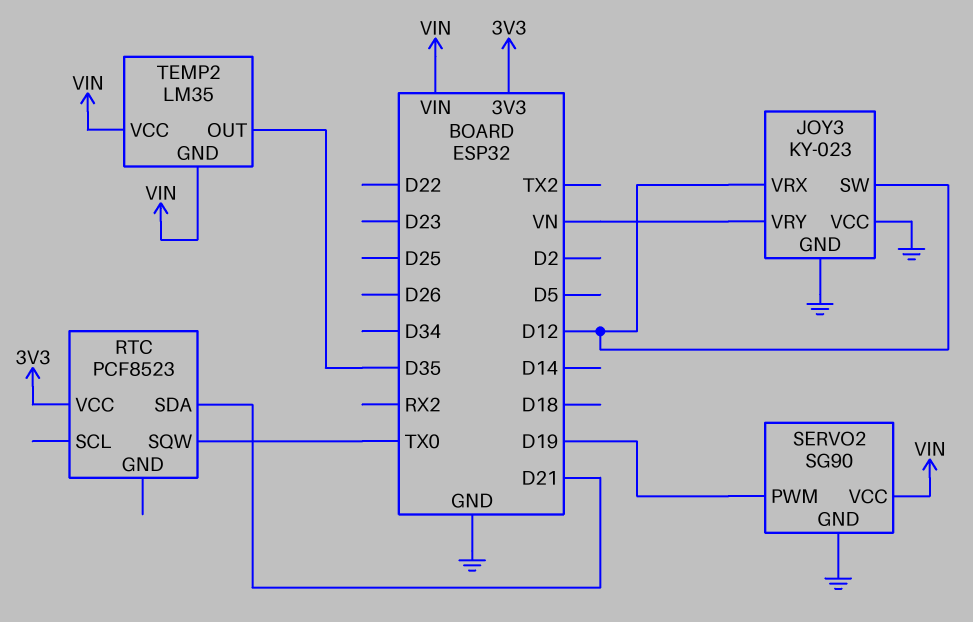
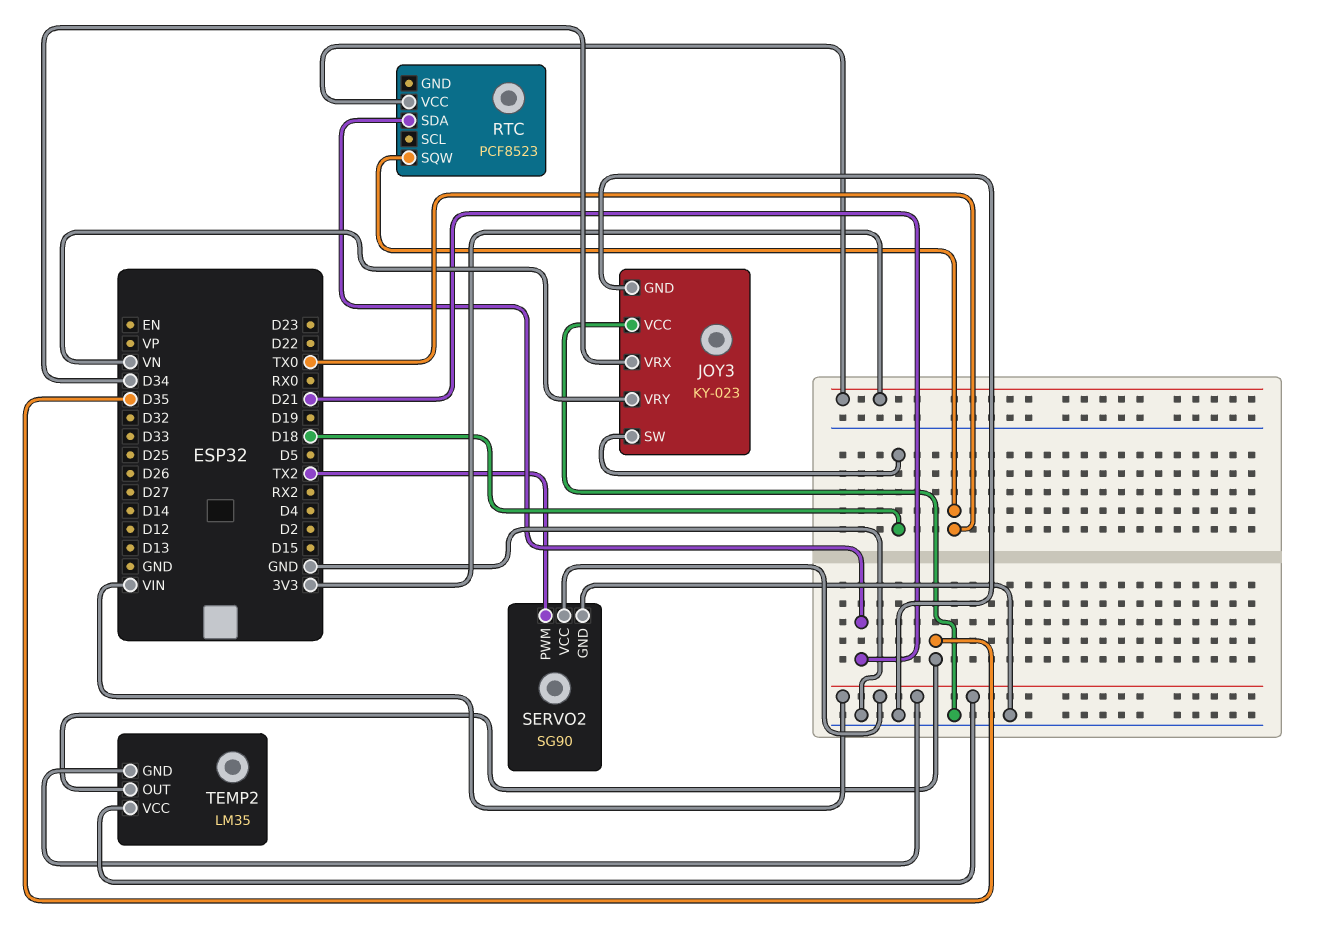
JOY3 pin SW: D12 -> D18
JOY3 pin VRX: D12 -> D34
SERVO2 pin PWM: D19 -> TX2

